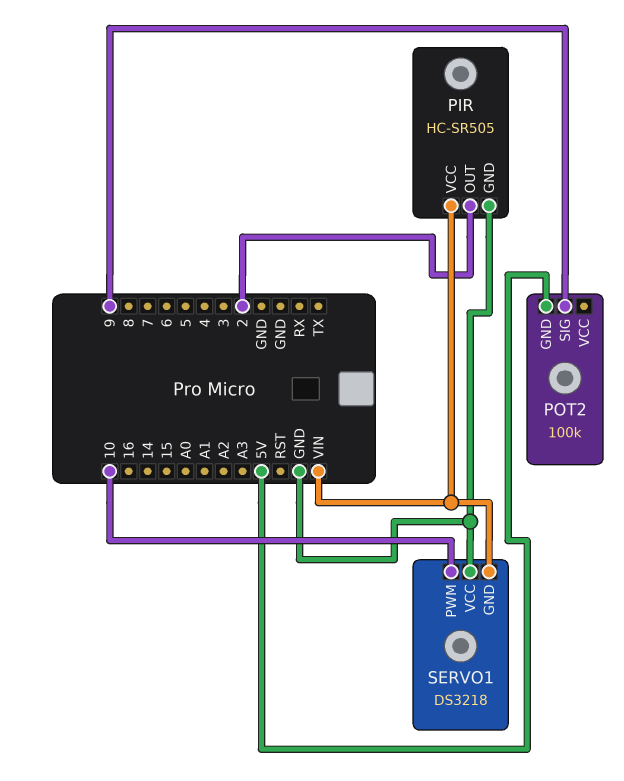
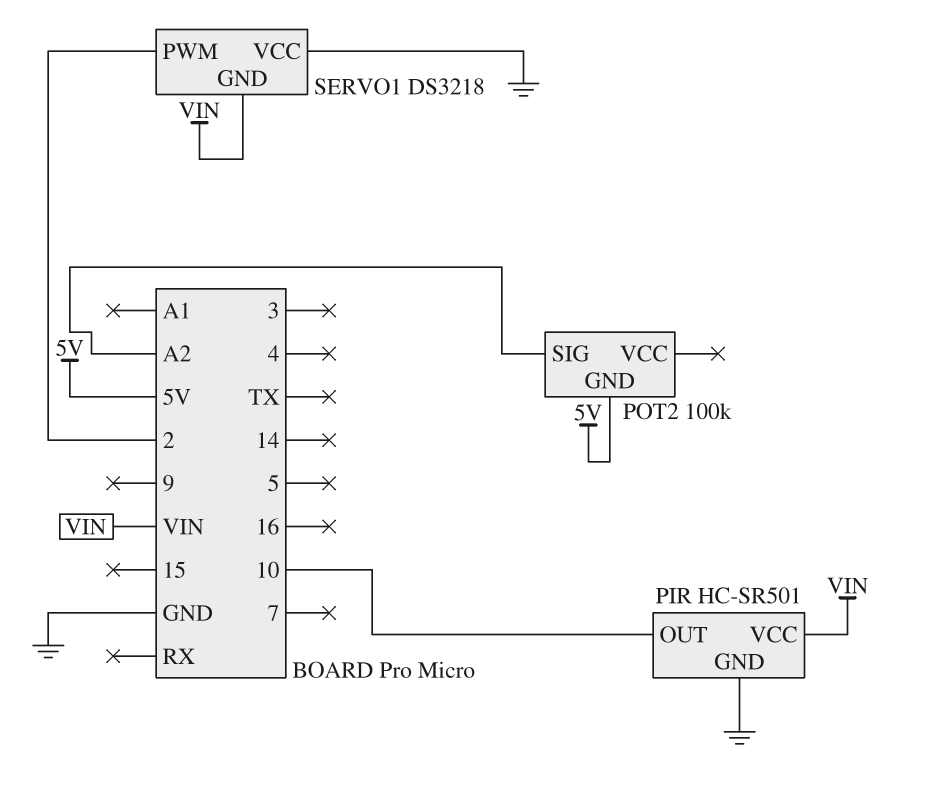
PIR: HC-SR505 -> HC-SR501
PIR pin OUT: 2 -> 10
POT2 pin SIG: 9 -> A2
SERVO1 pin PWM: 10 -> 2

